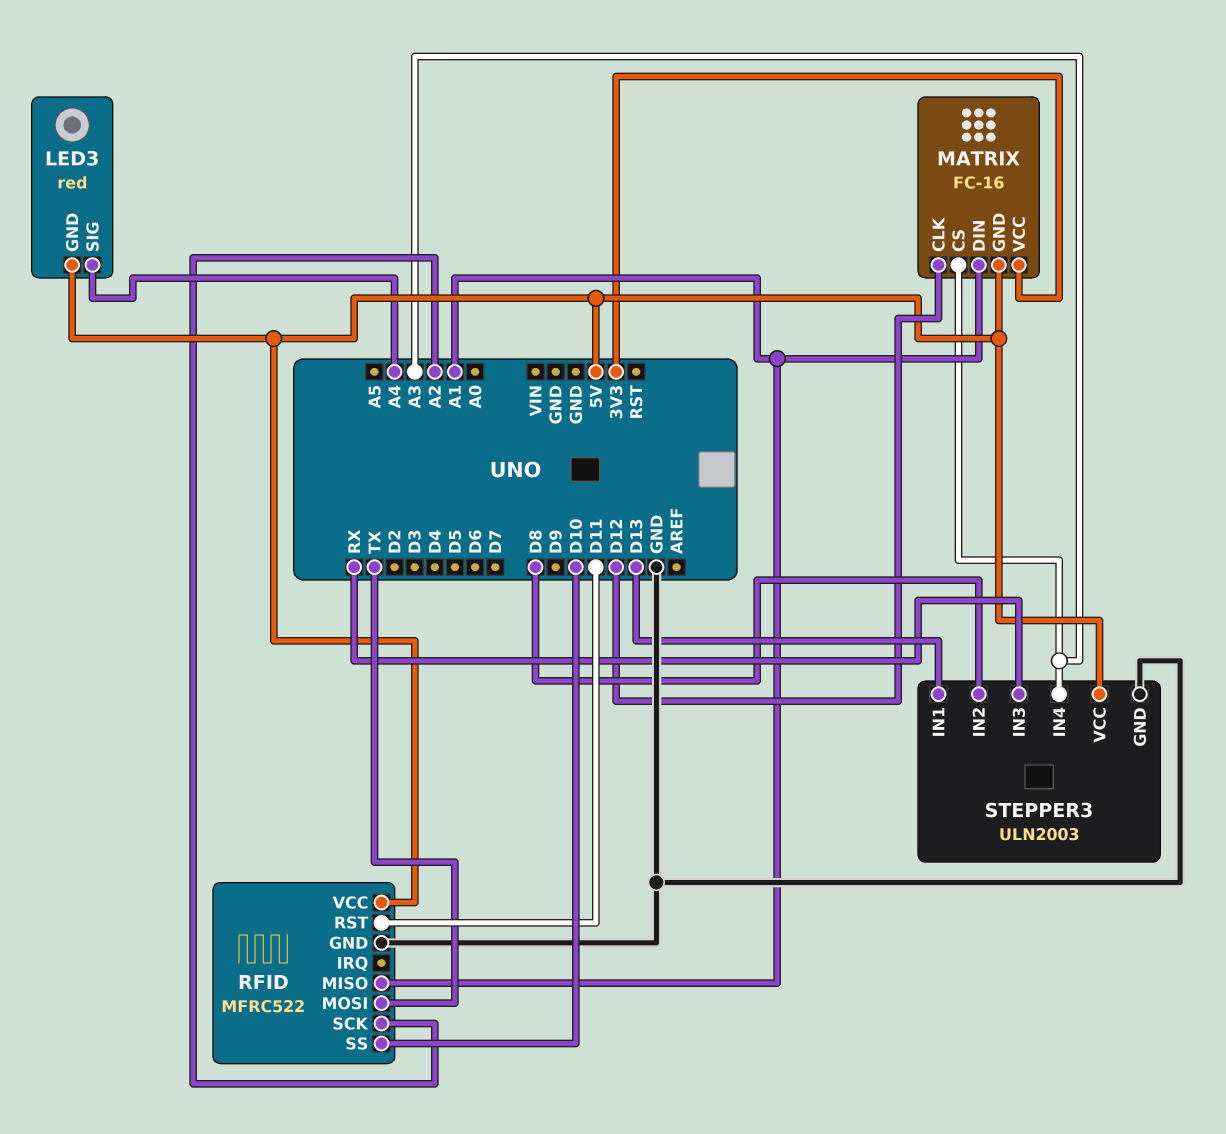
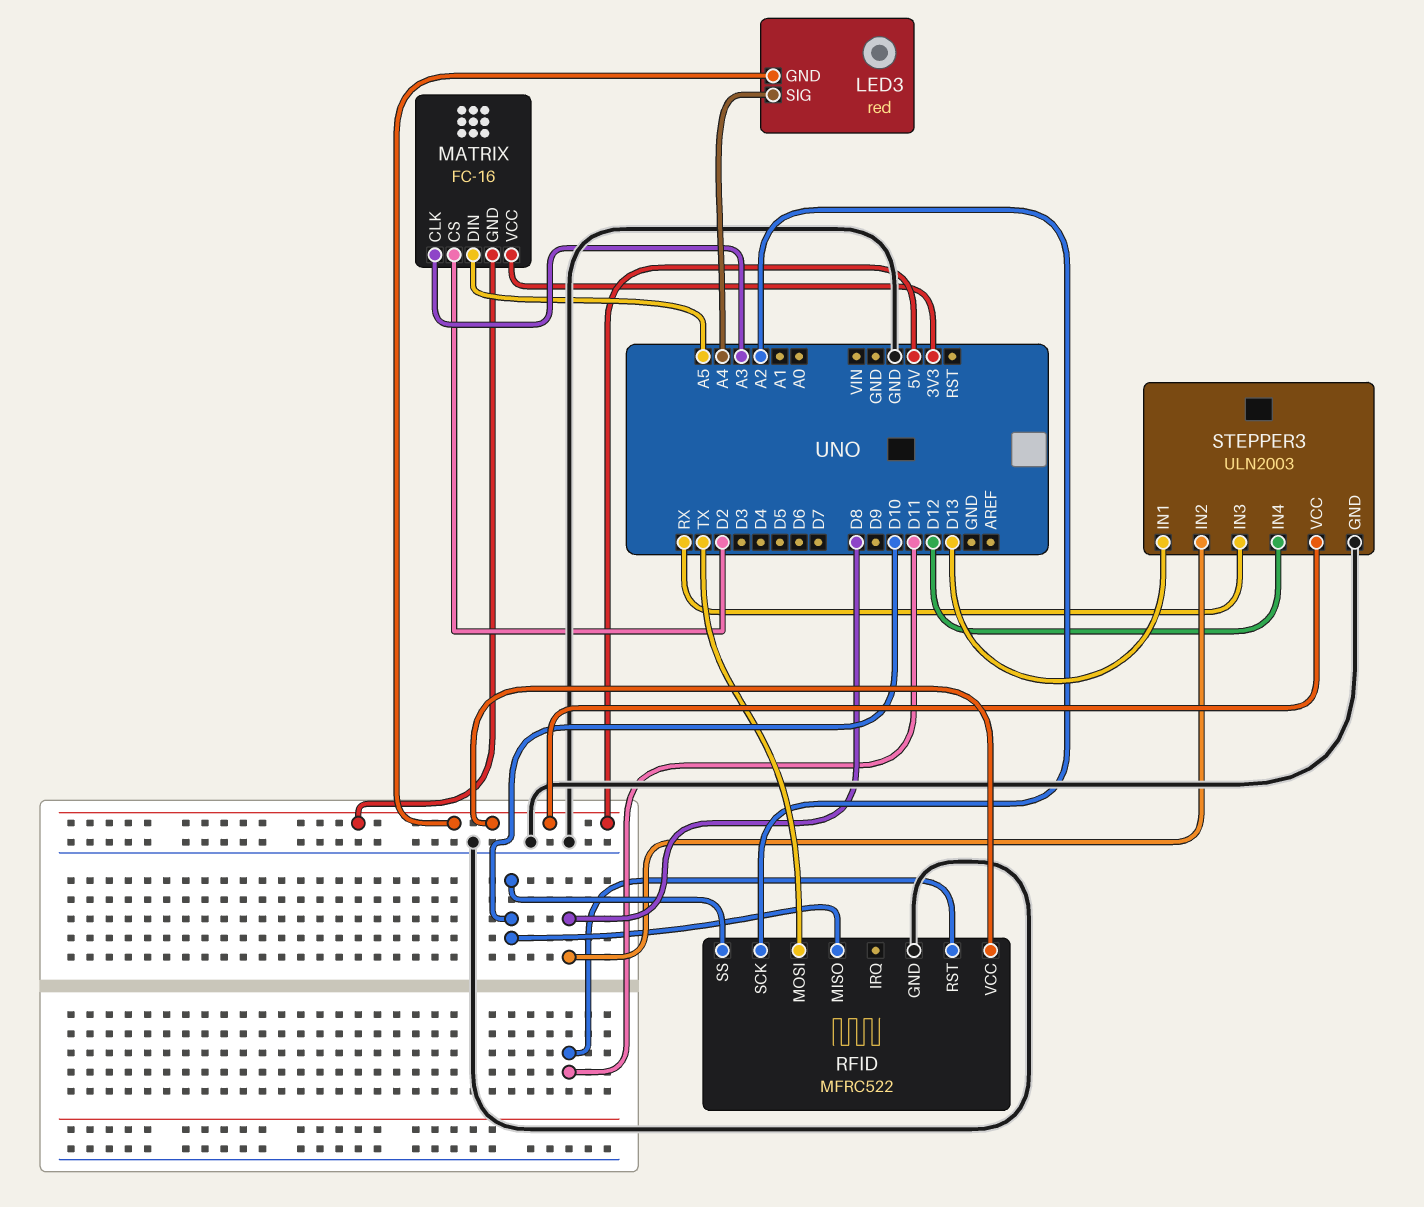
MATRIX pin CLK: D12 -> A3
MATRIX pin CS: A3 -> D2
MATRIX pin DIN: A1 -> A5
RFID pin MISO: A1 -> D10
STEPPER3 pin IN4: A3 -> D12

